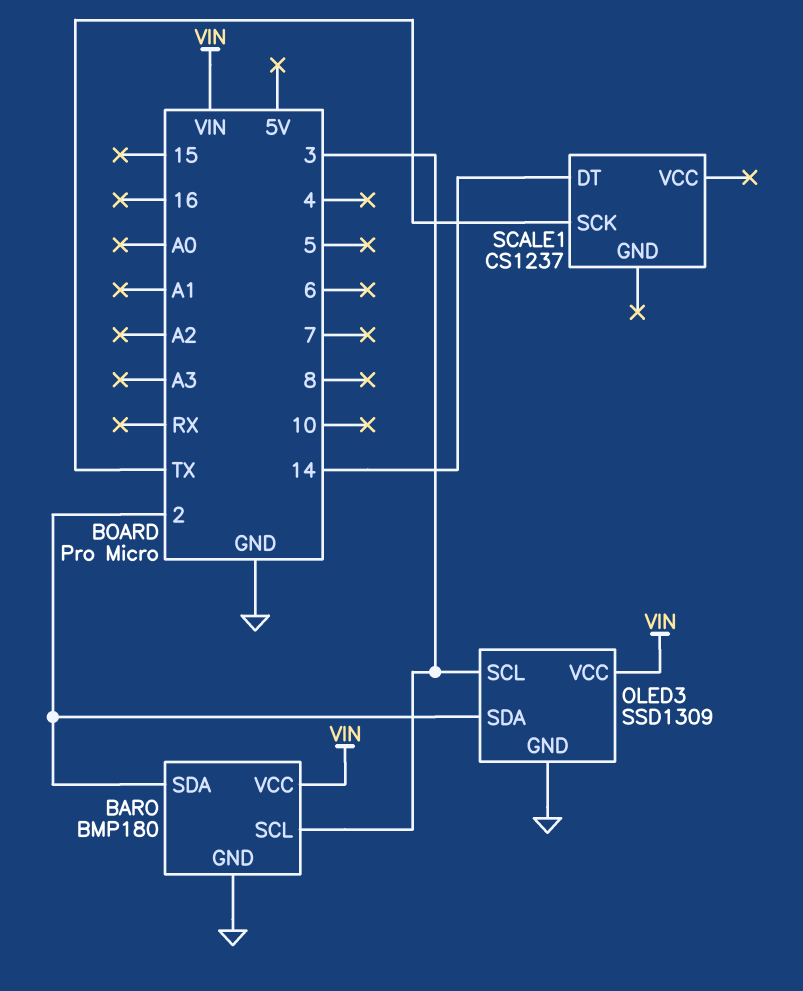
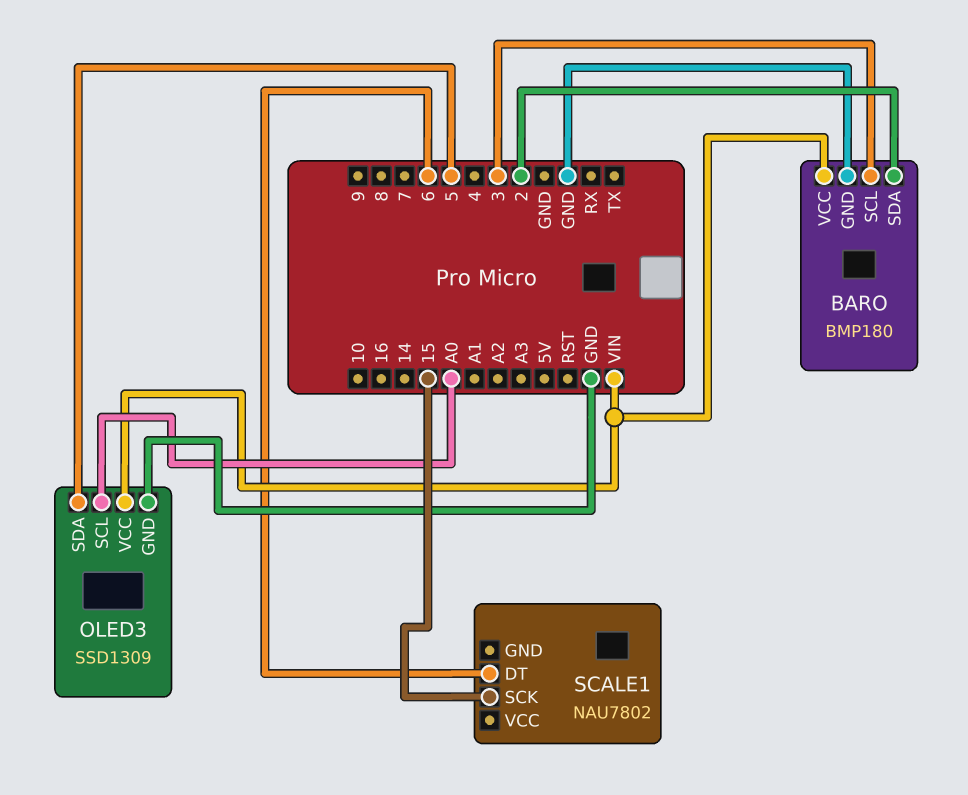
OLED3 pin SCL: 3 -> A0
OLED3 pin SDA: 2 -> 5
SCALE1: CS1237 -> NAU7802
SCALE1 pin DT: 14 -> 6
SCALE1 pin SCK: TX -> 15

